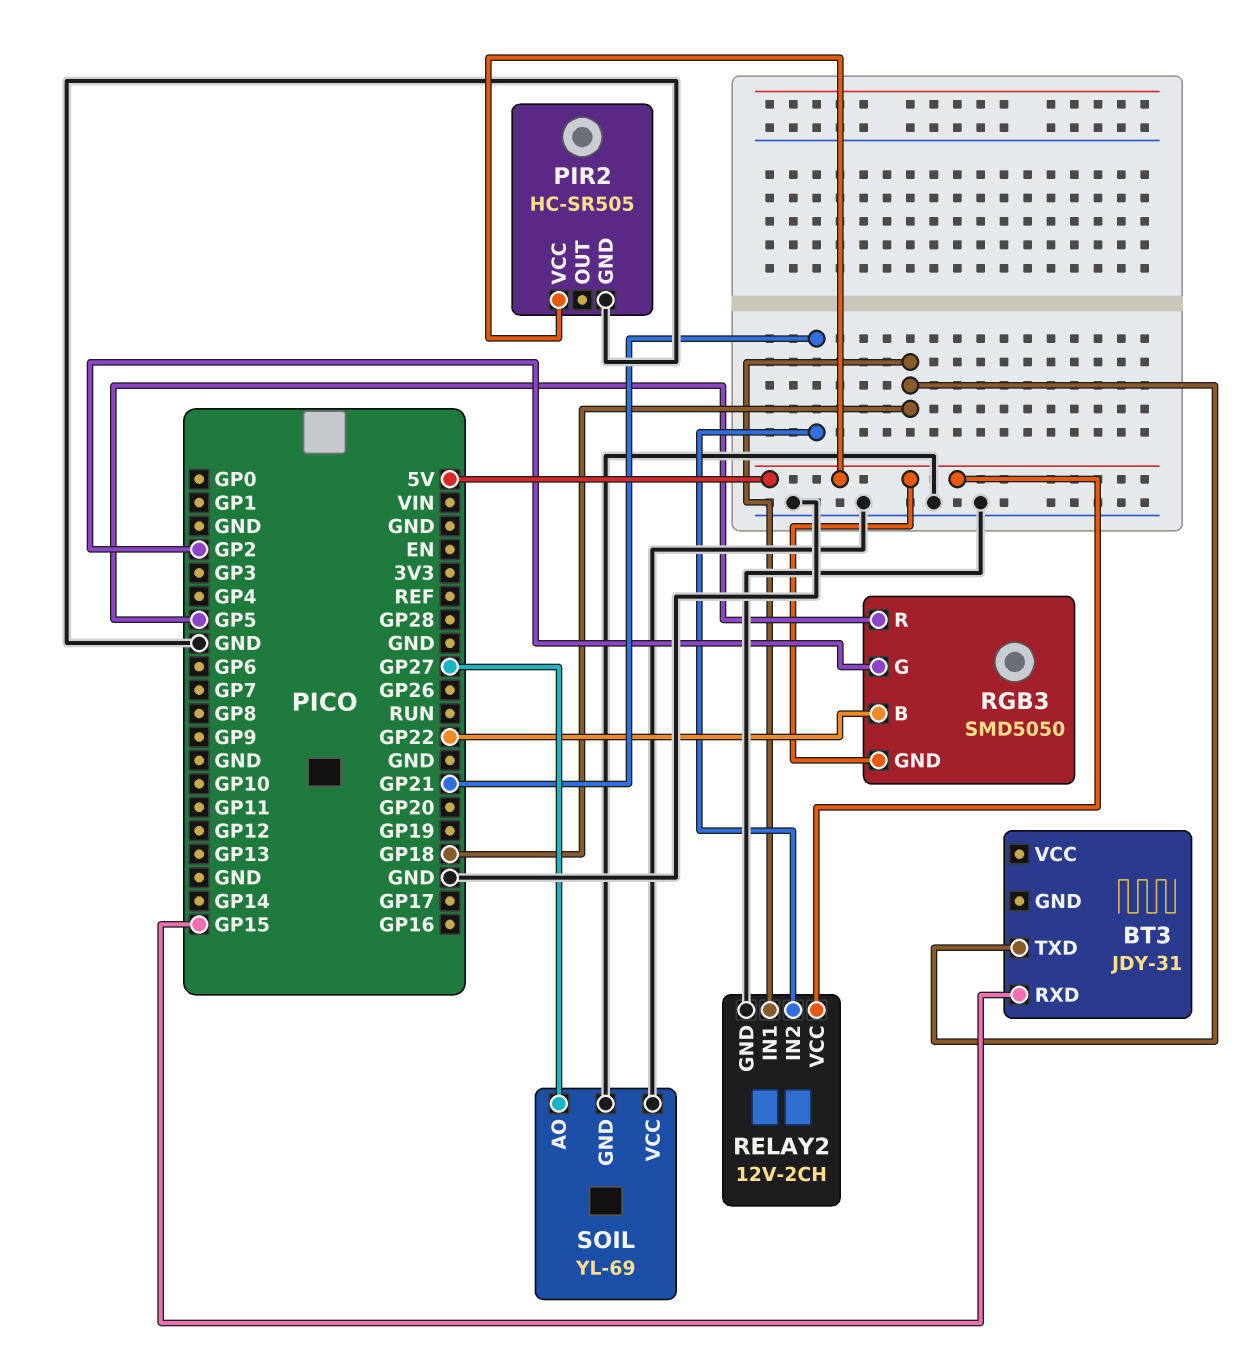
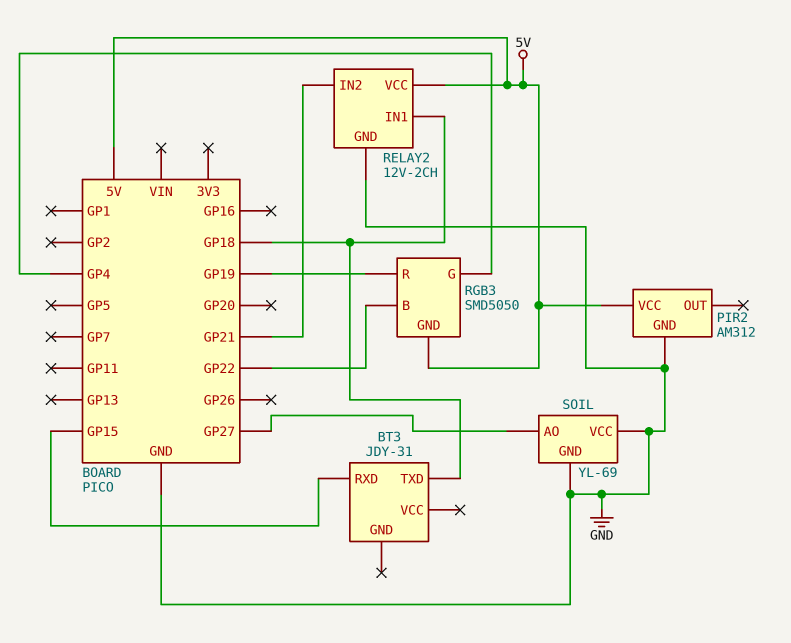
PIR2: HC-SR505 -> AM312
RGB3 pin G: GP2 -> GP4
RGB3 pin R: GP5 -> GP19

